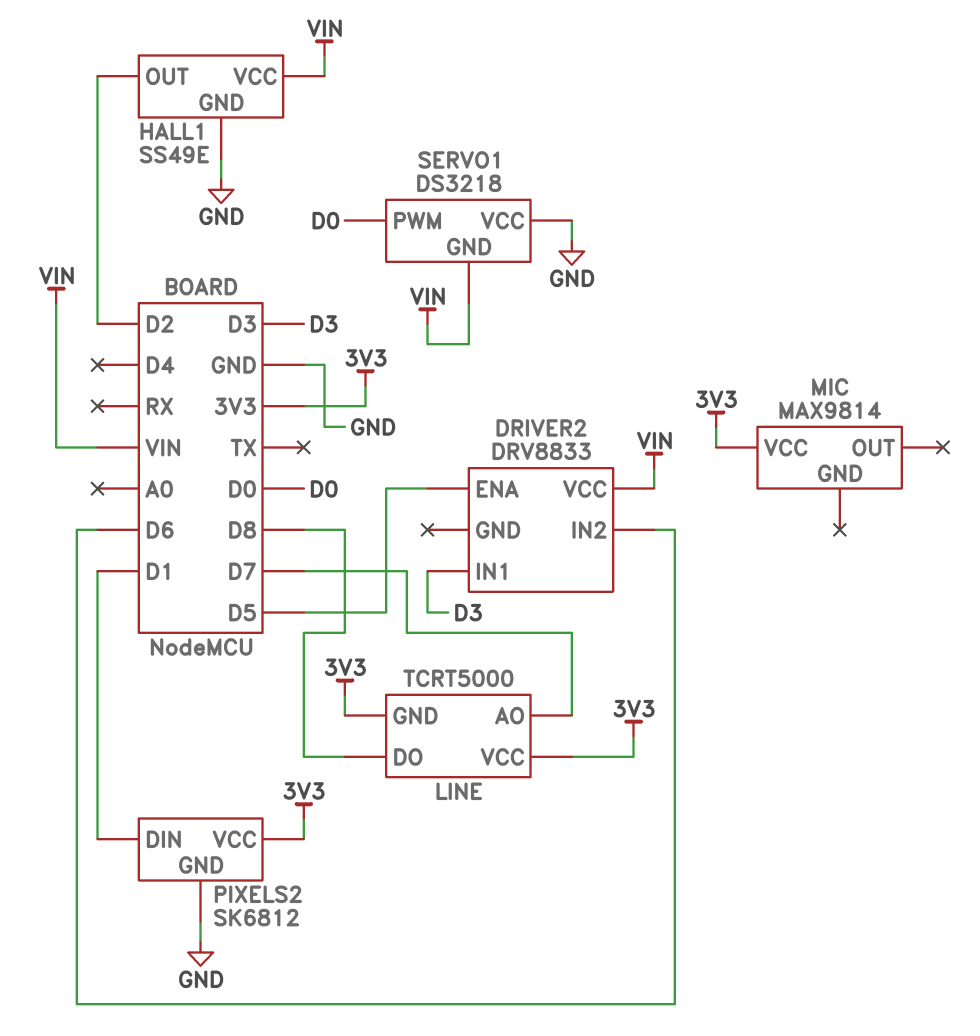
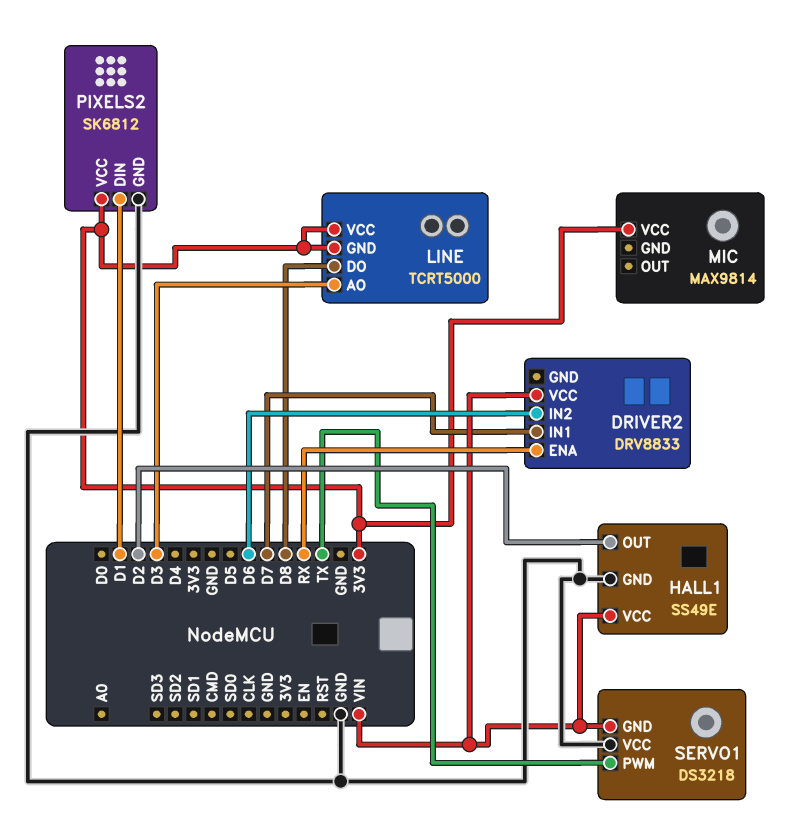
DRIVER2 pin ENA: D5 -> RX
DRIVER2 pin IN1: D3 -> D7
LINE pin AO: D7 -> D3
SERVO1 pin PWM: D0 -> TX

